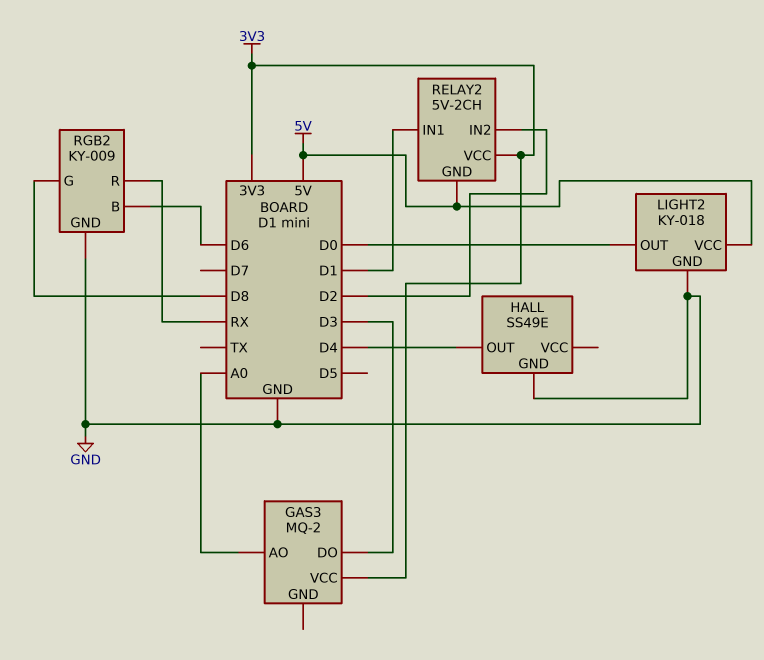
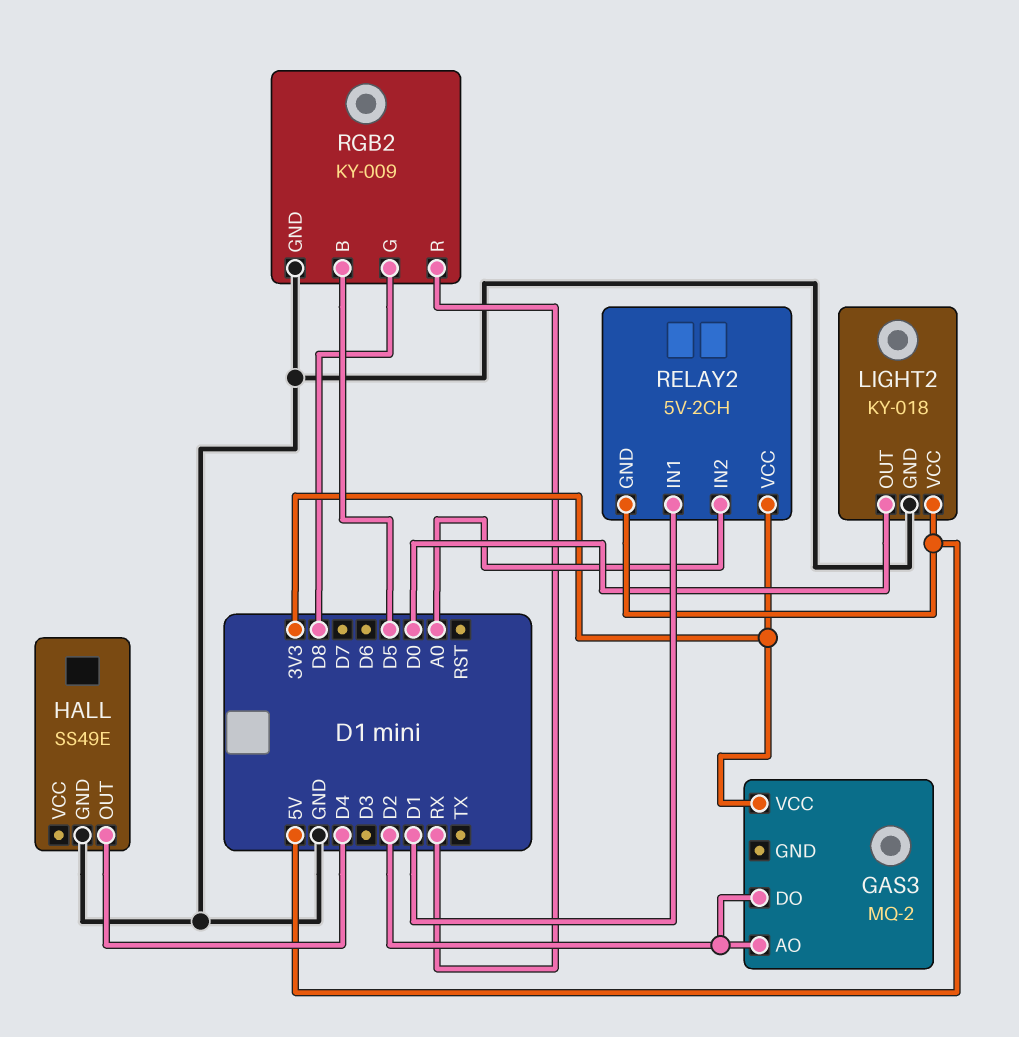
GAS3 pin AO: A0 -> D2
GAS3 pin DO: D3 -> D2
RELAY2 pin IN2: D2 -> A0
RGB2 pin B: D6 -> D5

